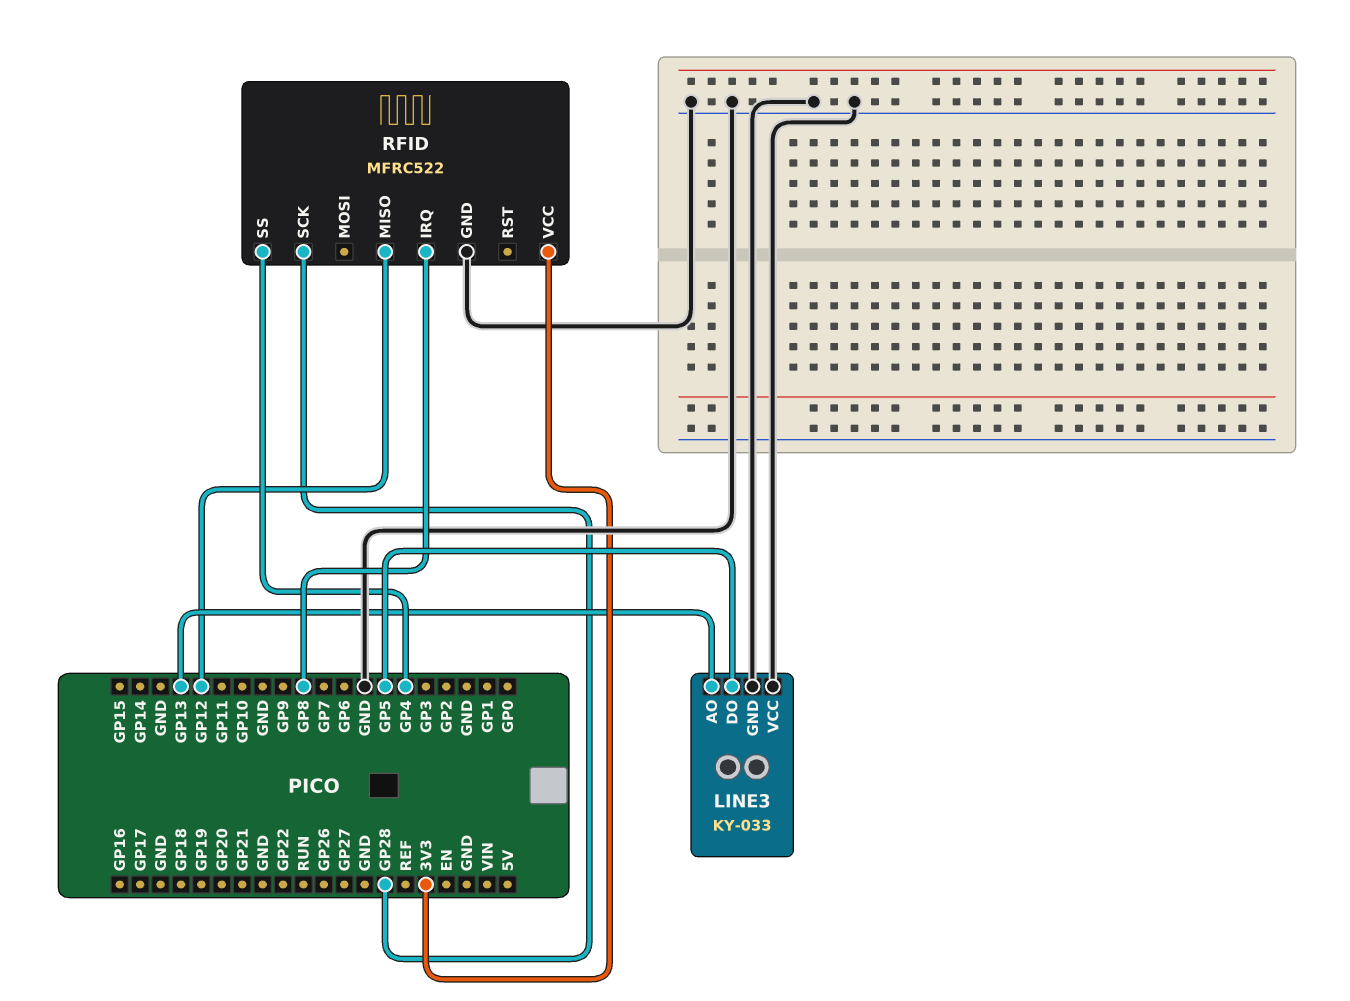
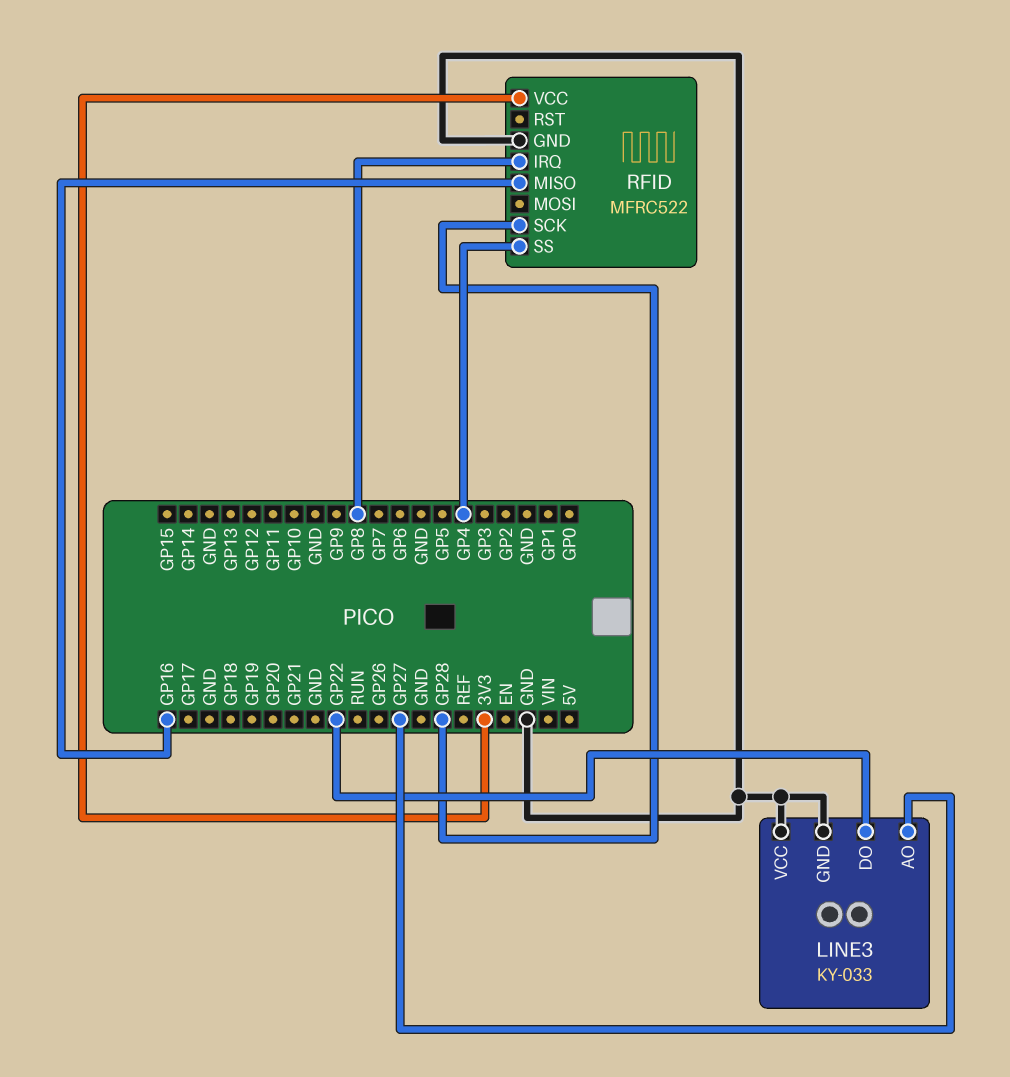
LINE3 pin AO: GP13 -> GP27
LINE3 pin DO: GP5 -> GP22
RFID pin MISO: GP12 -> GP16

